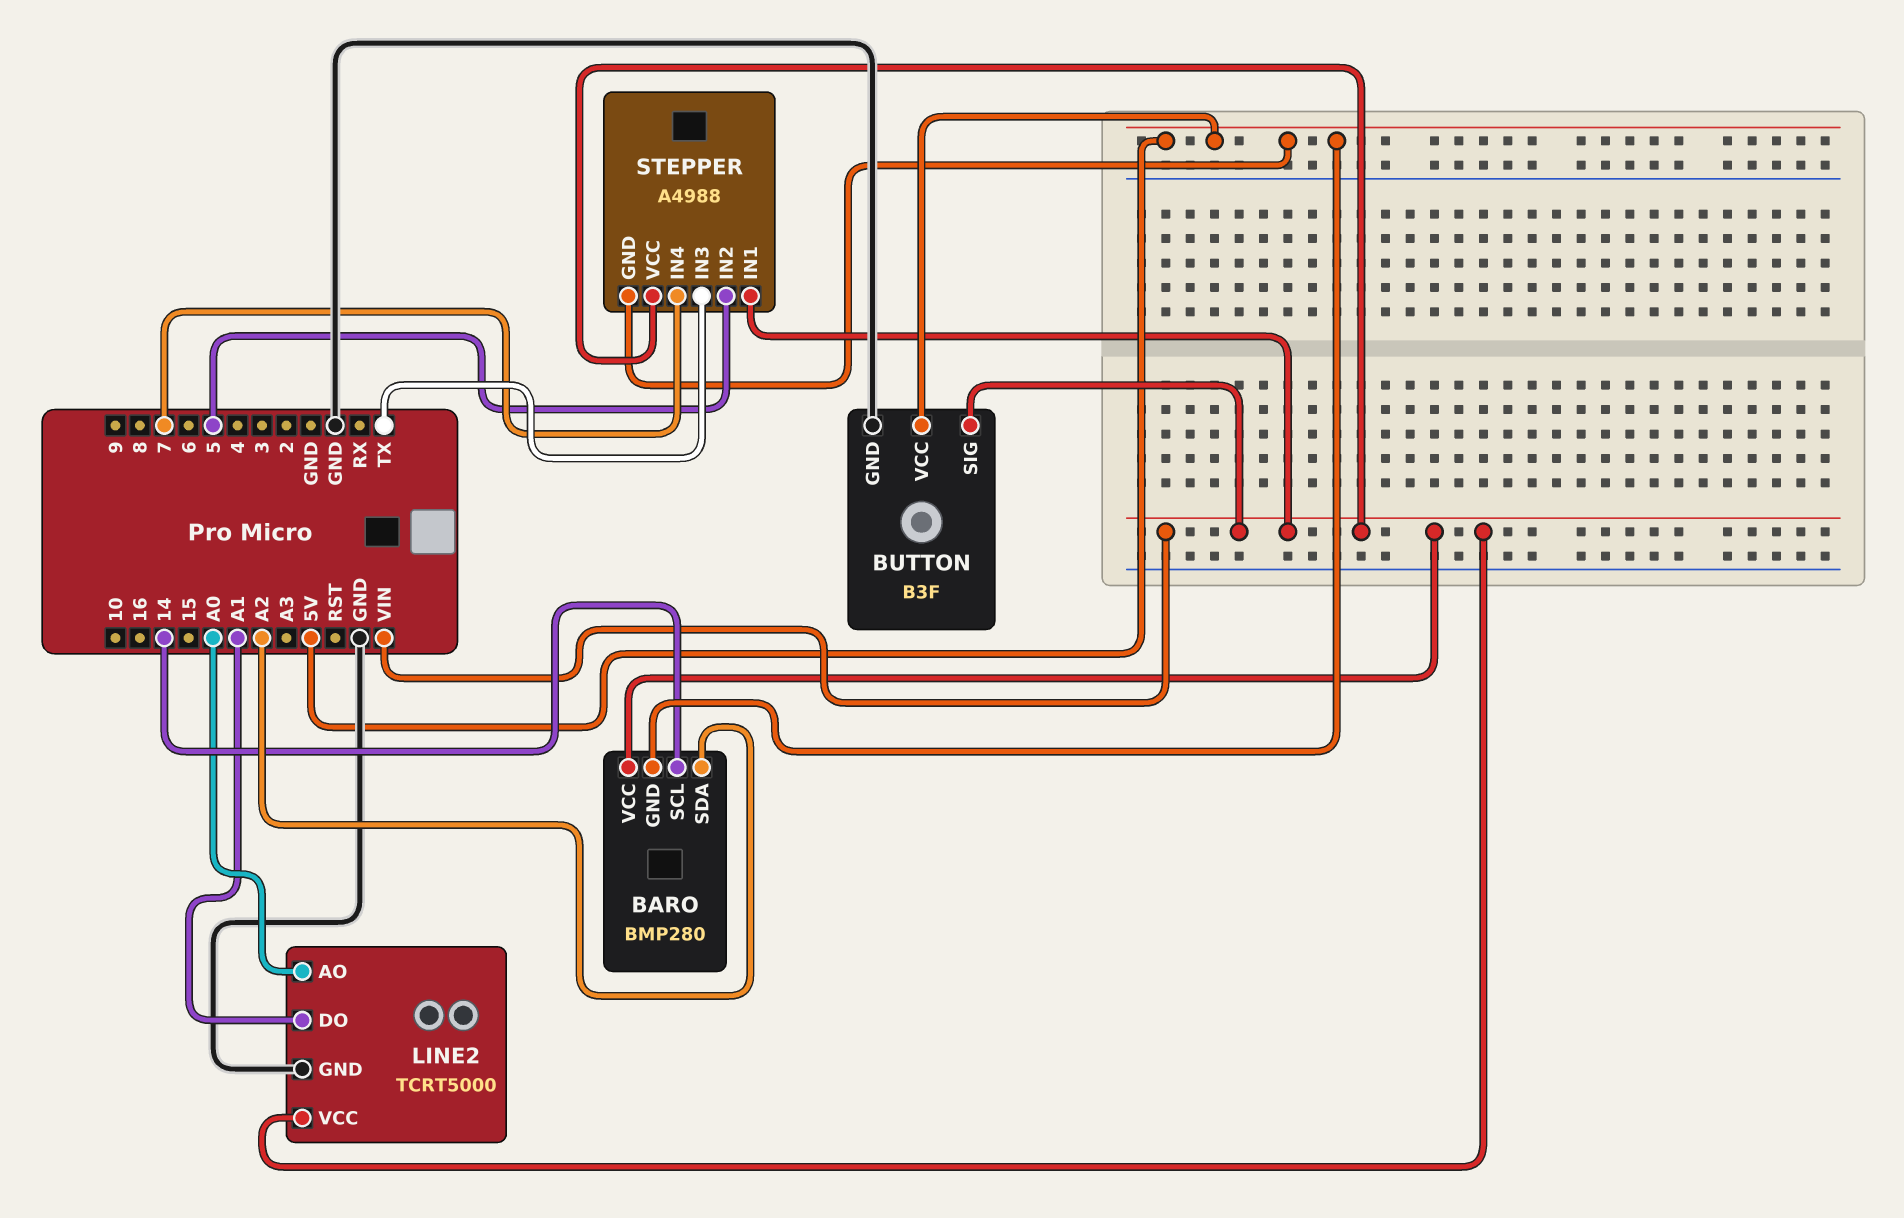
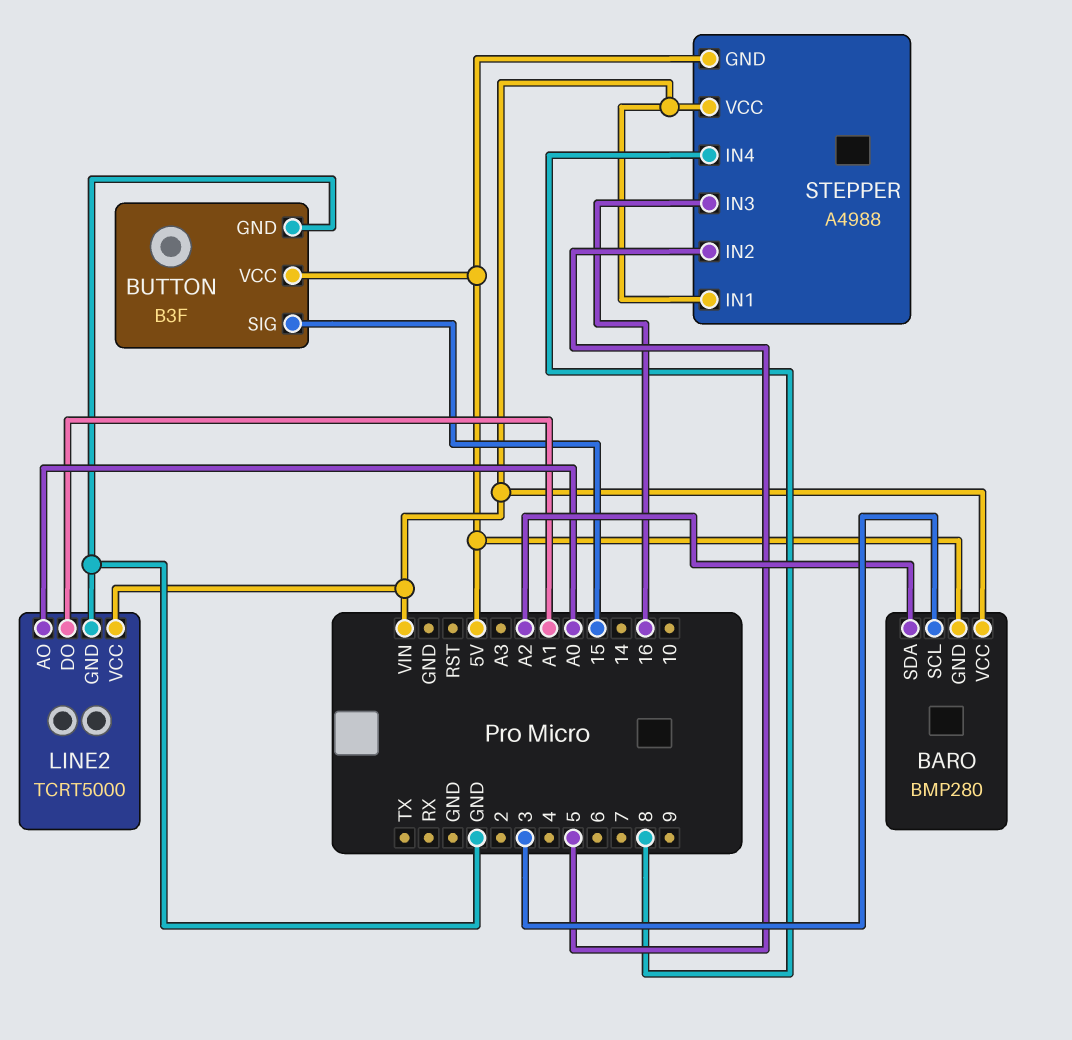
BARO pin SCL: 14 -> 3
BUTTON pin SIG: VIN -> 15
STEPPER pin IN3: TX -> 16
STEPPER pin IN4: 7 -> 8

